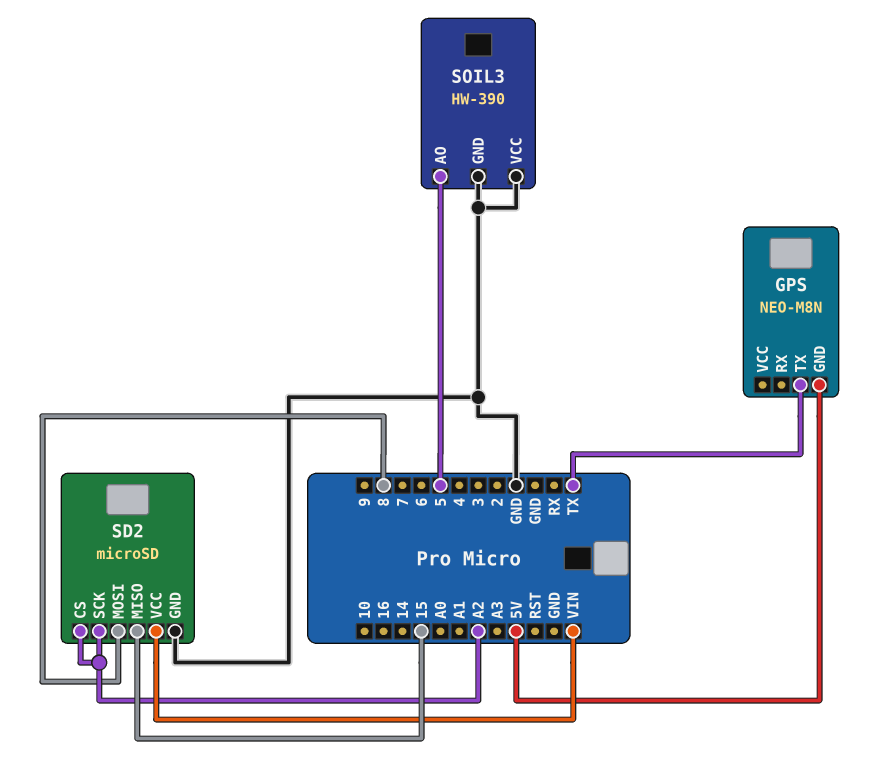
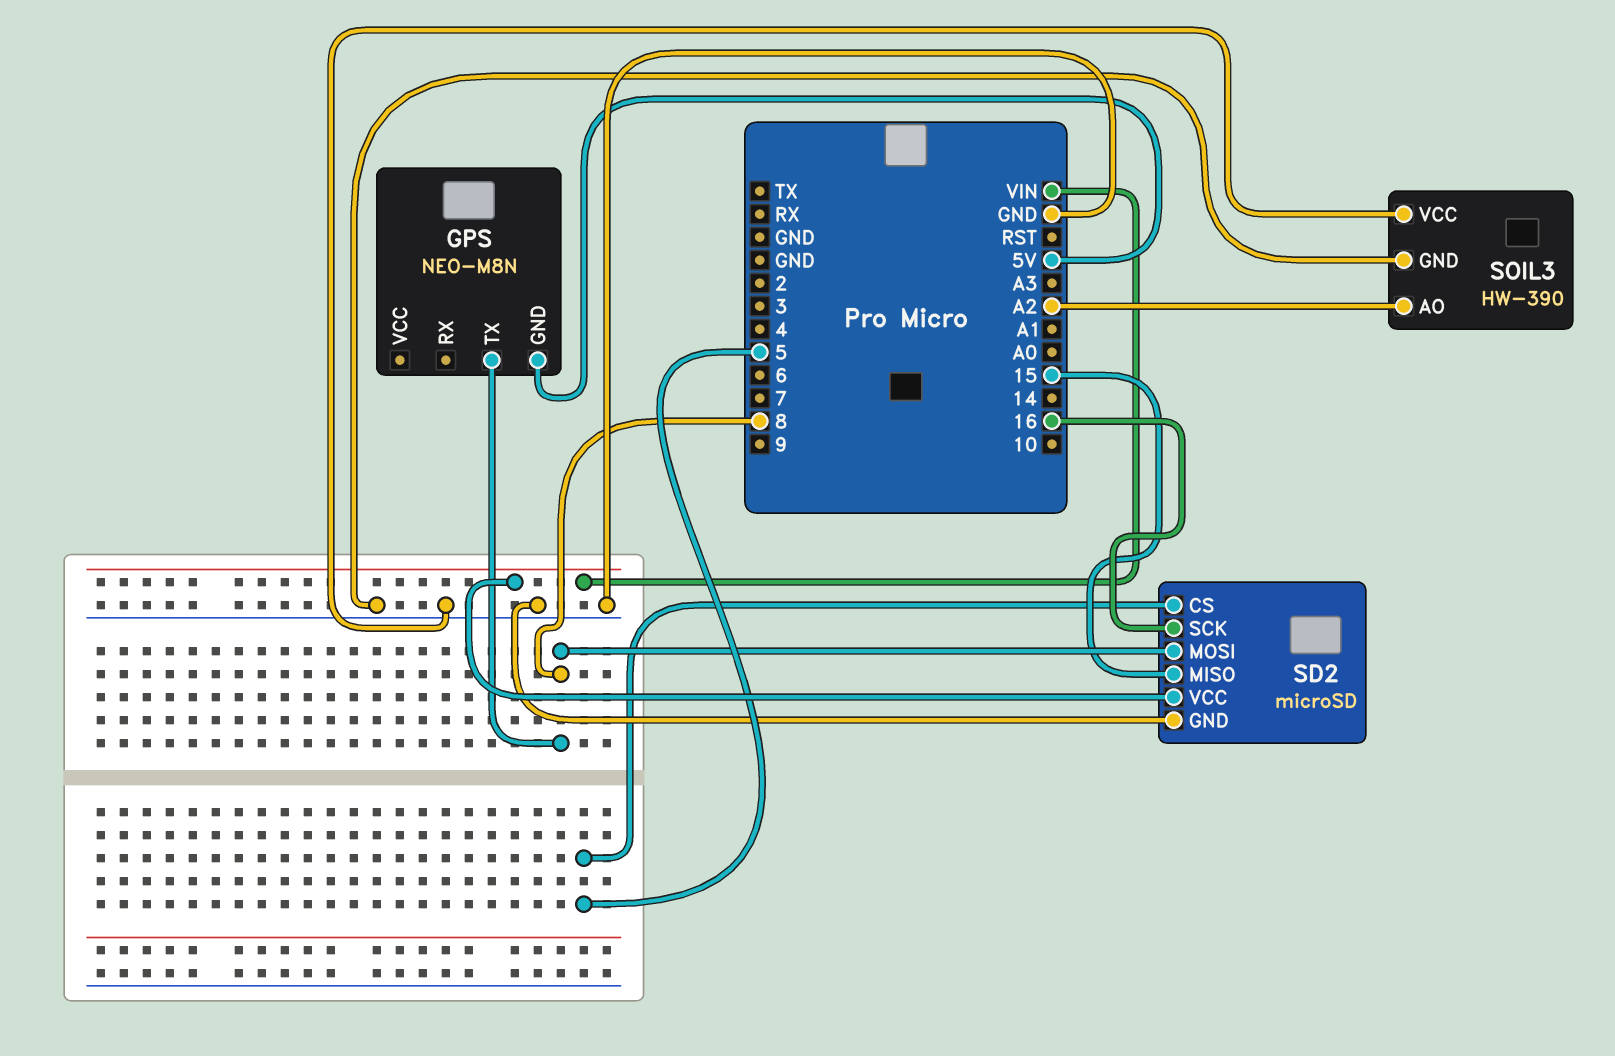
GPS pin TX: TX -> 8
SD2 pin CS: A2 -> 5
SD2 pin SCK: A2 -> 16
SOIL3 pin AO: 5 -> A2

